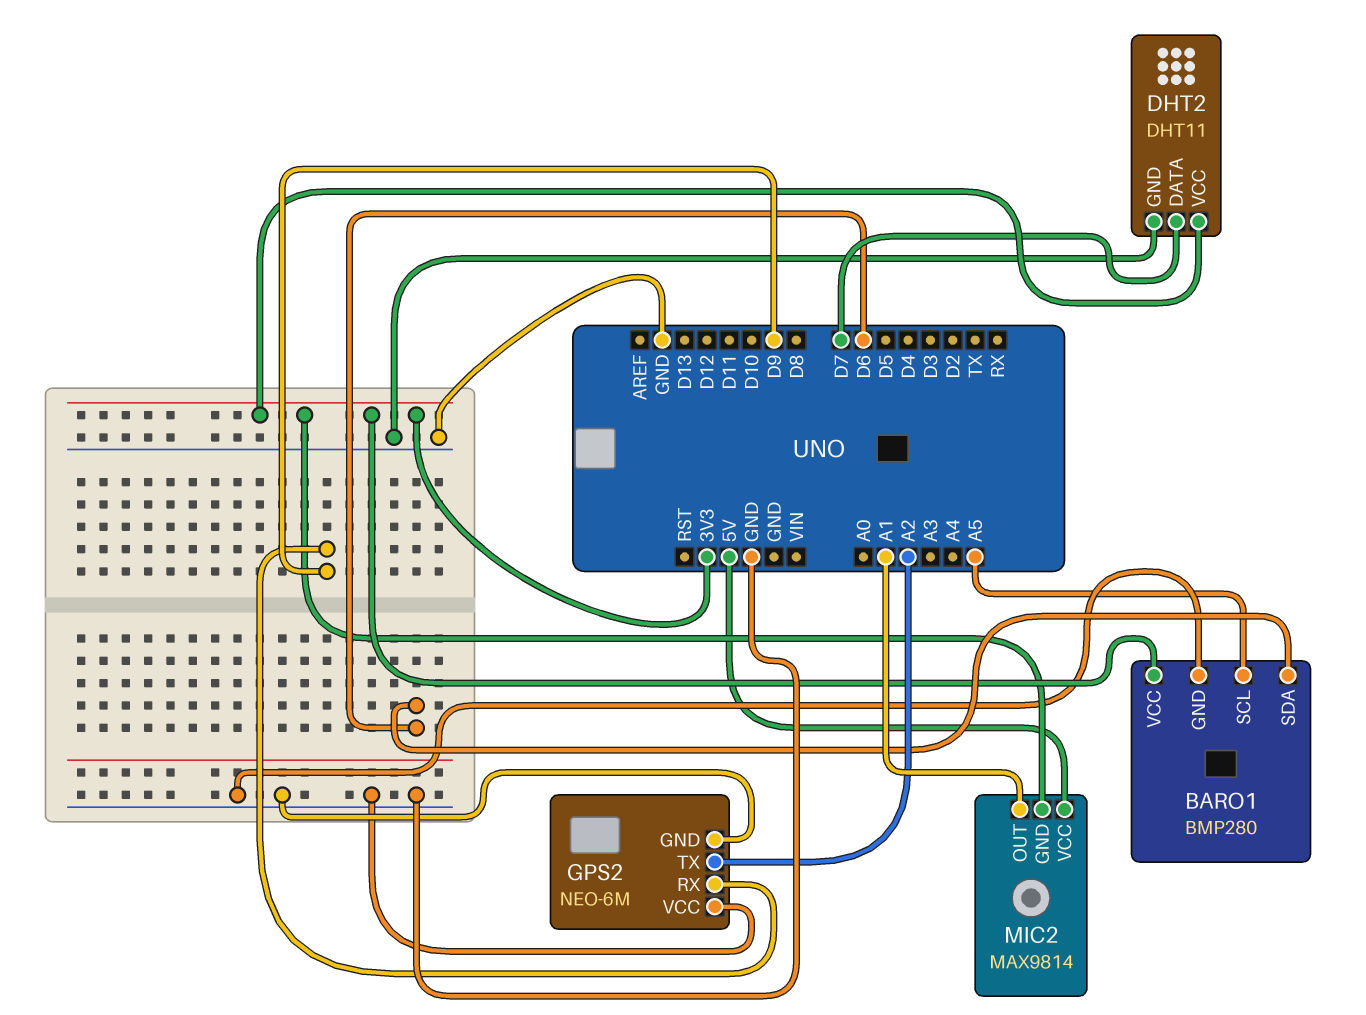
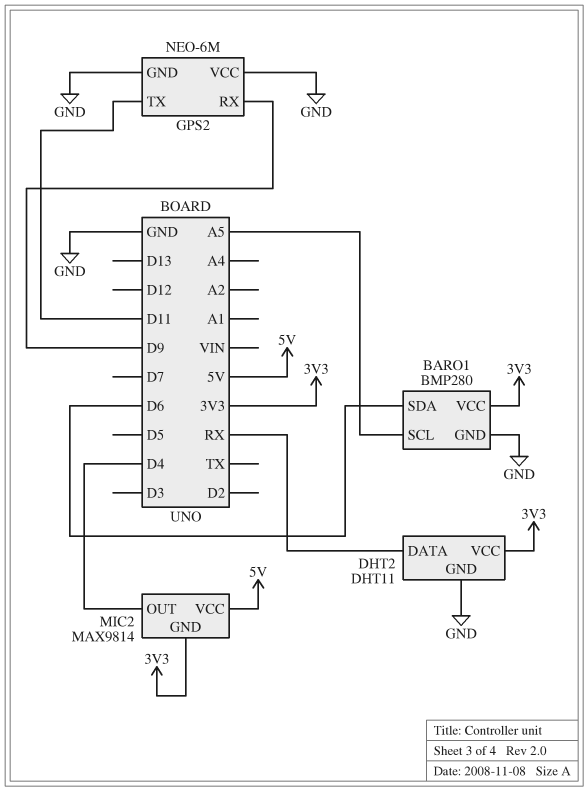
DHT2 pin DATA: D7 -> RX
GPS2 pin TX: A2 -> D11
MIC2 pin OUT: A1 -> D4

